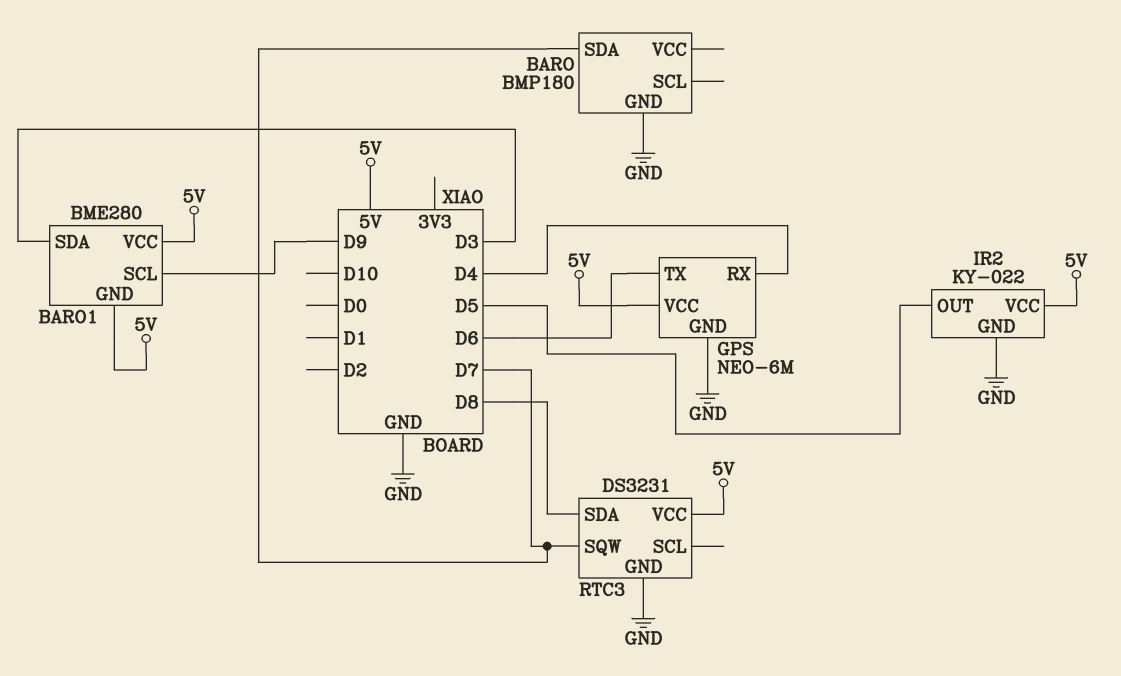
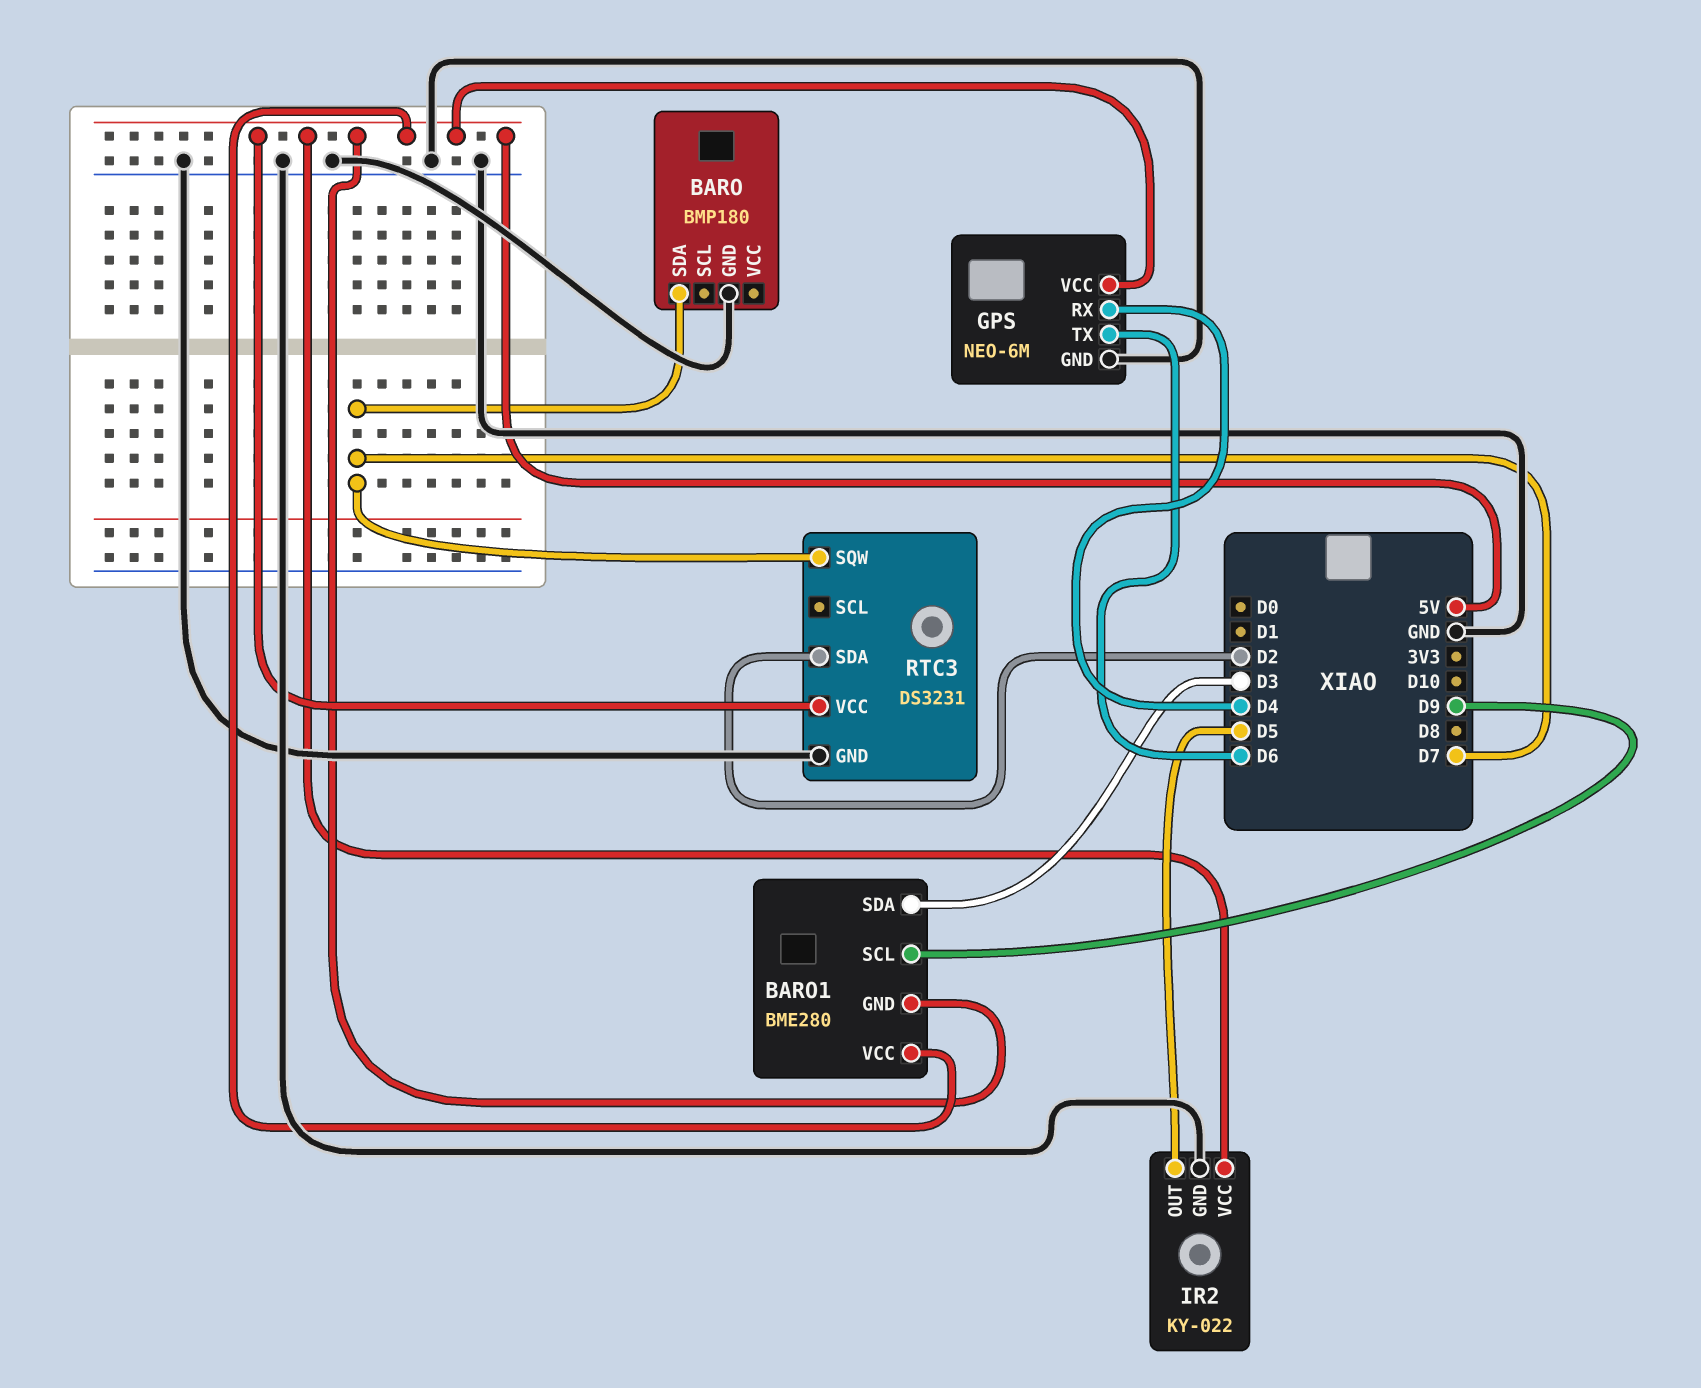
RTC3 pin SDA: D8 -> D2

